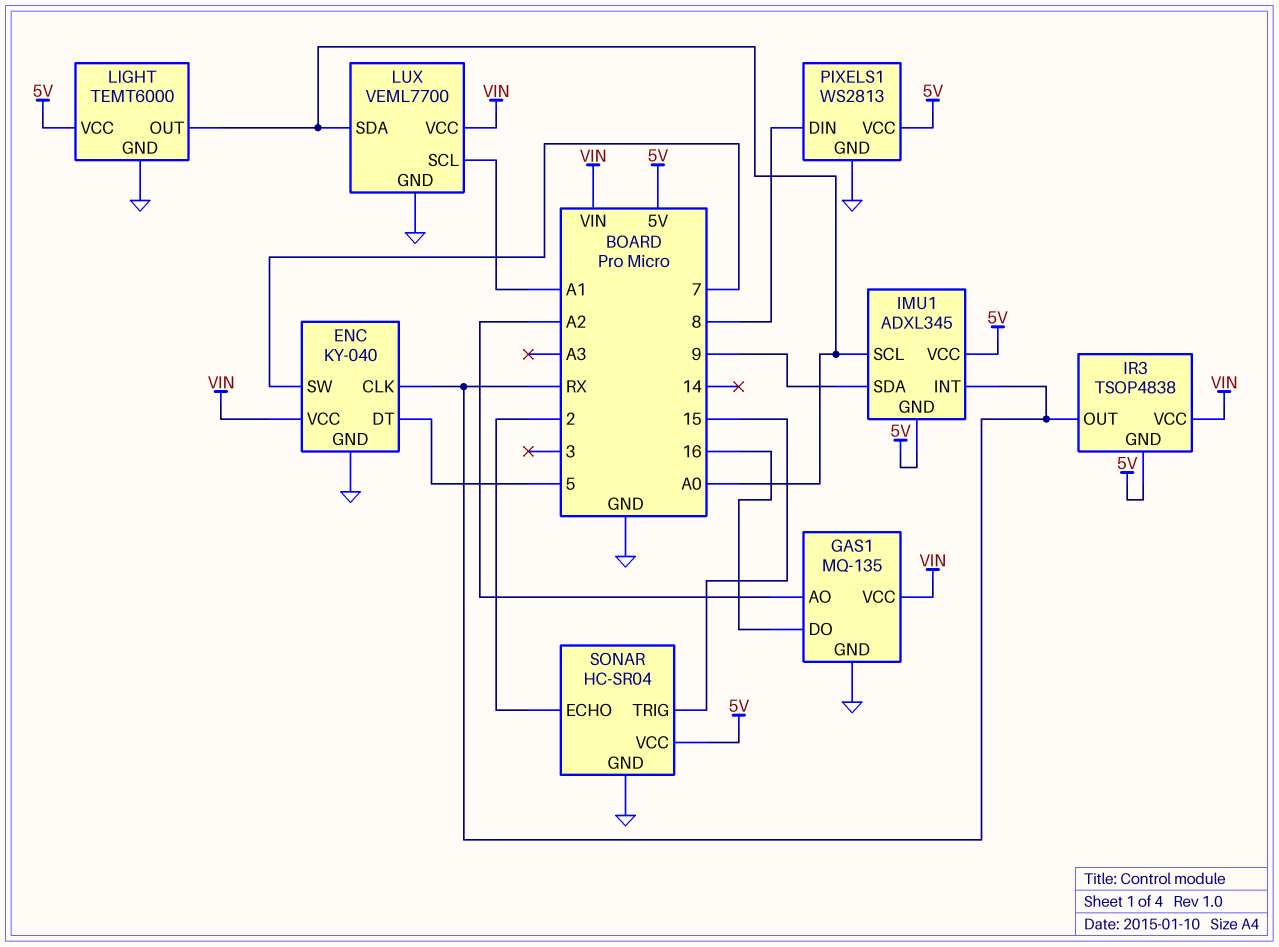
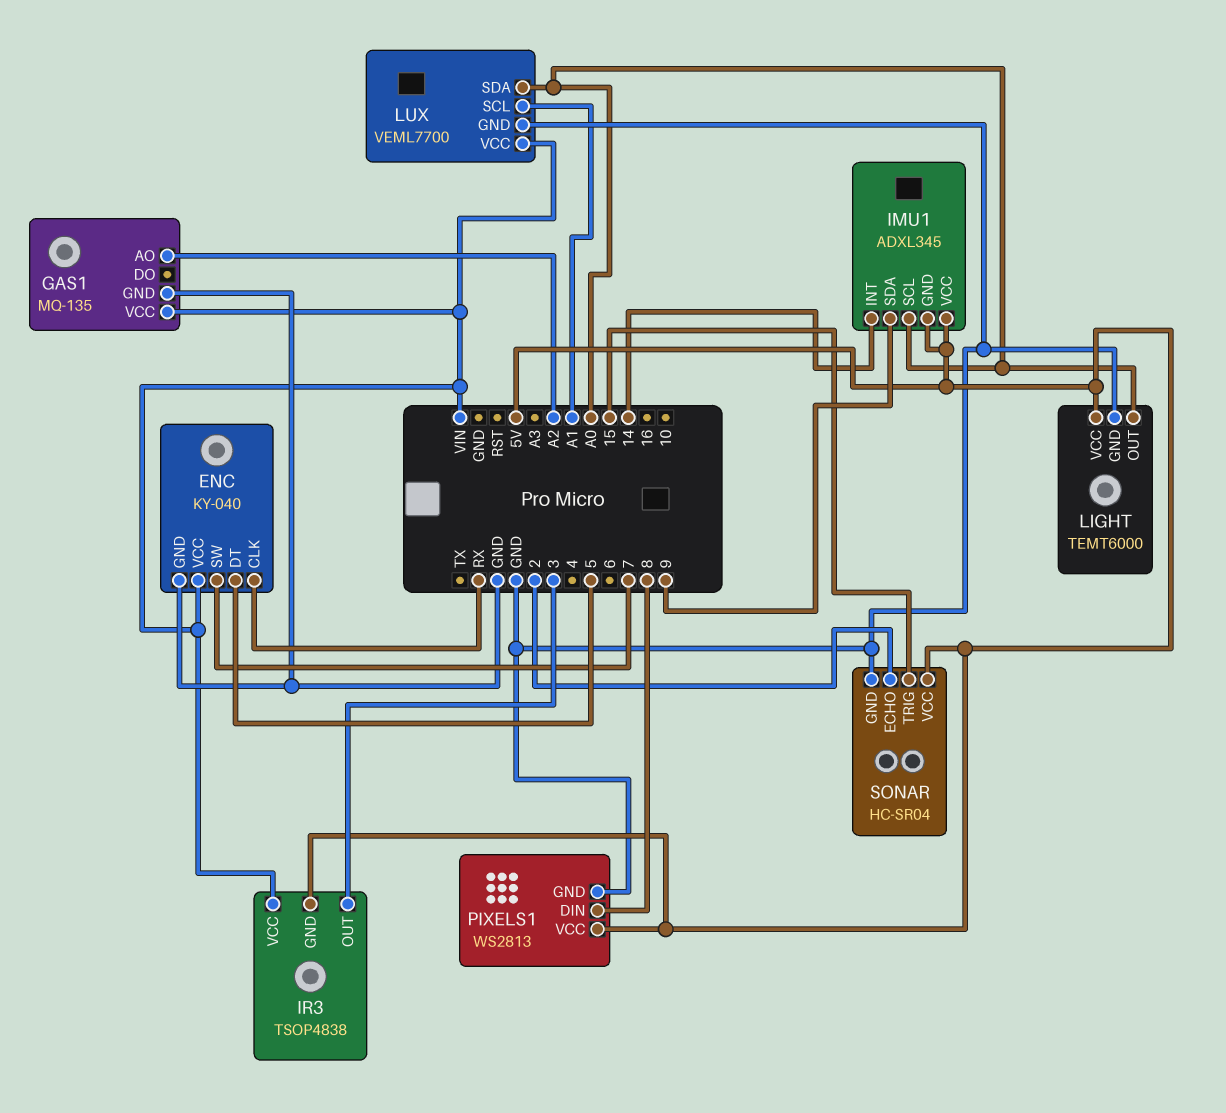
GAS1 pin DO: 16 -> none
IMU1 pin INT: RX -> 14
IR3 pin OUT: RX -> 3

